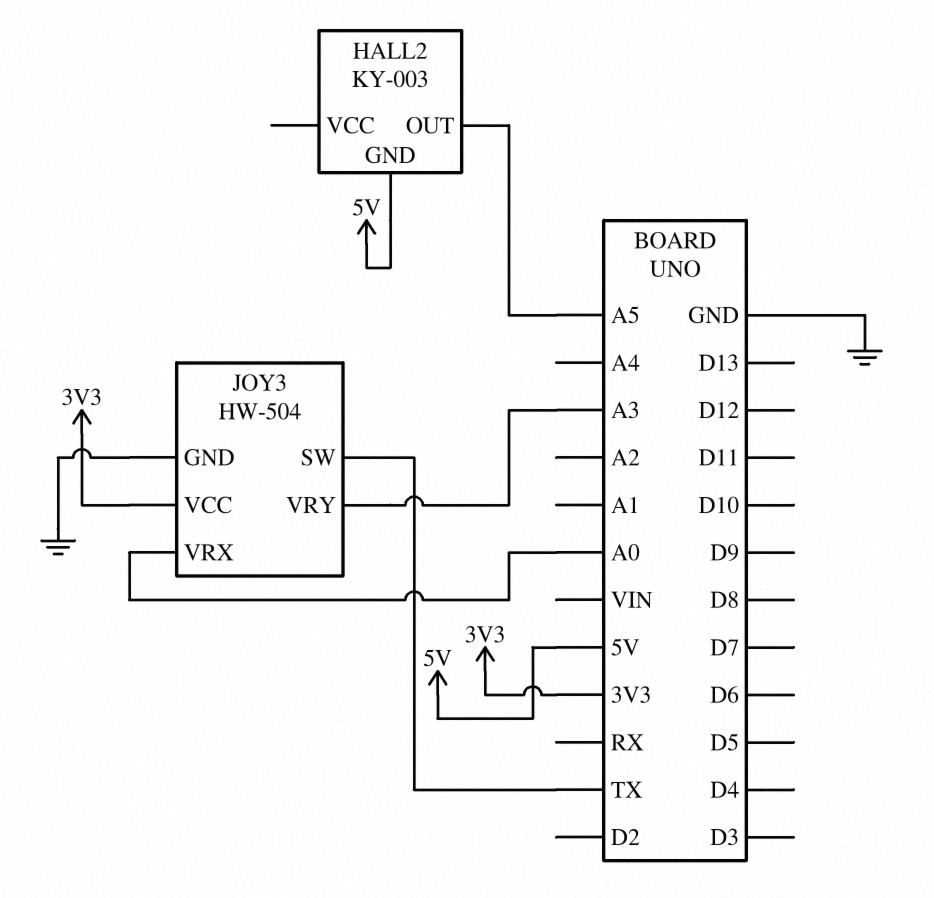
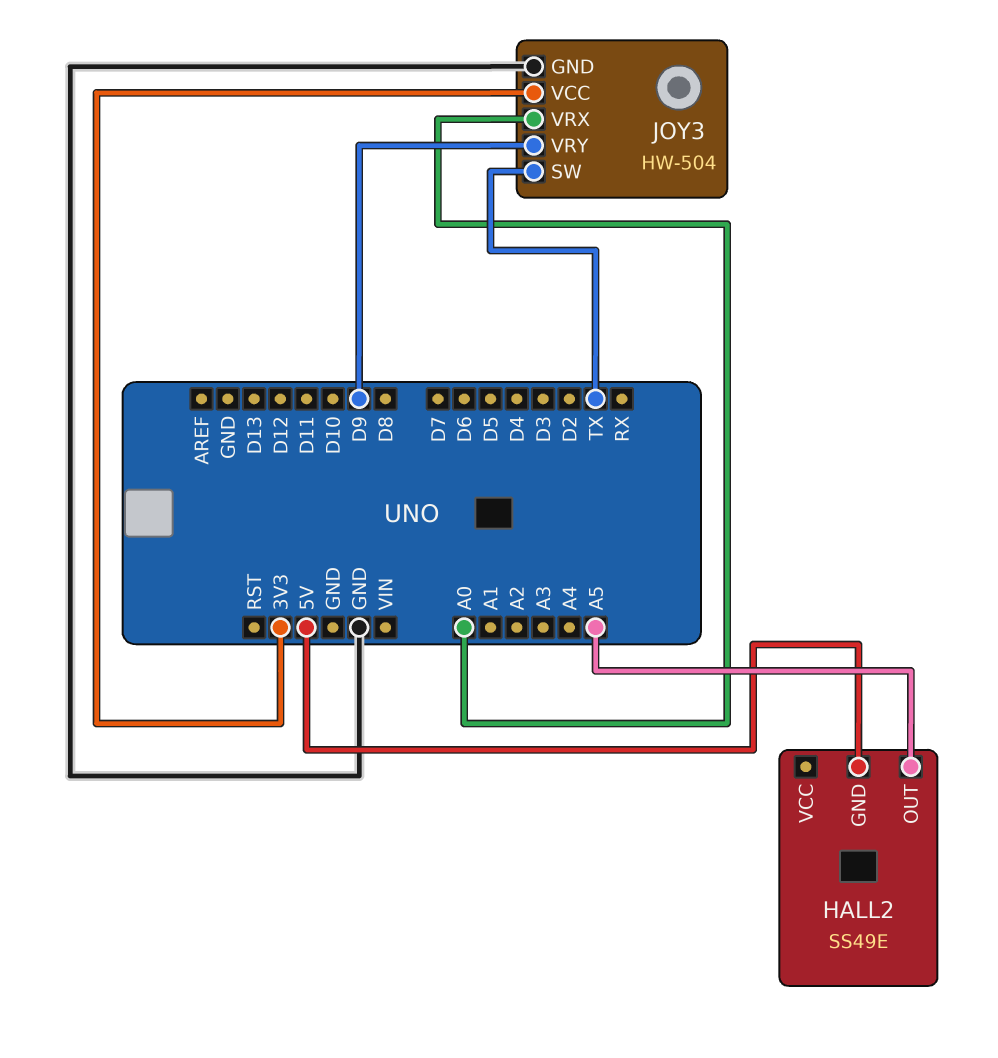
HALL2: KY-003 -> SS49E
JOY3 pin VRY: A3 -> D9

